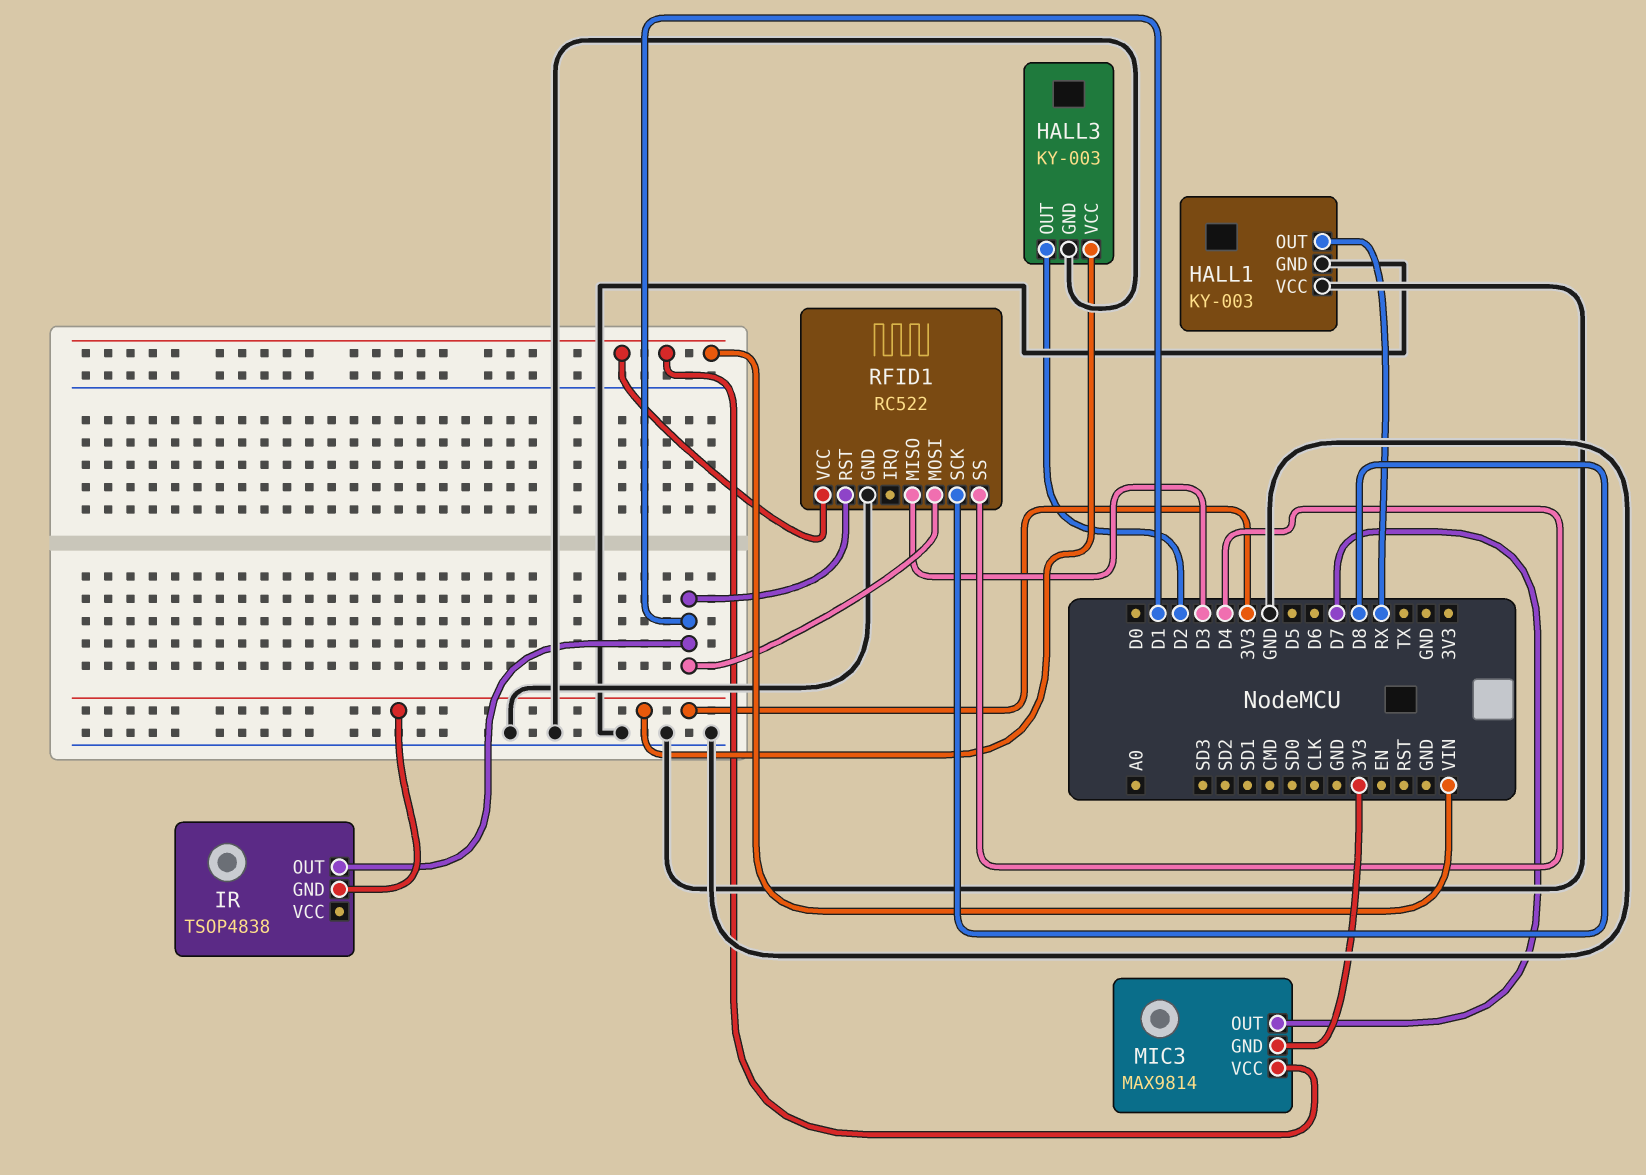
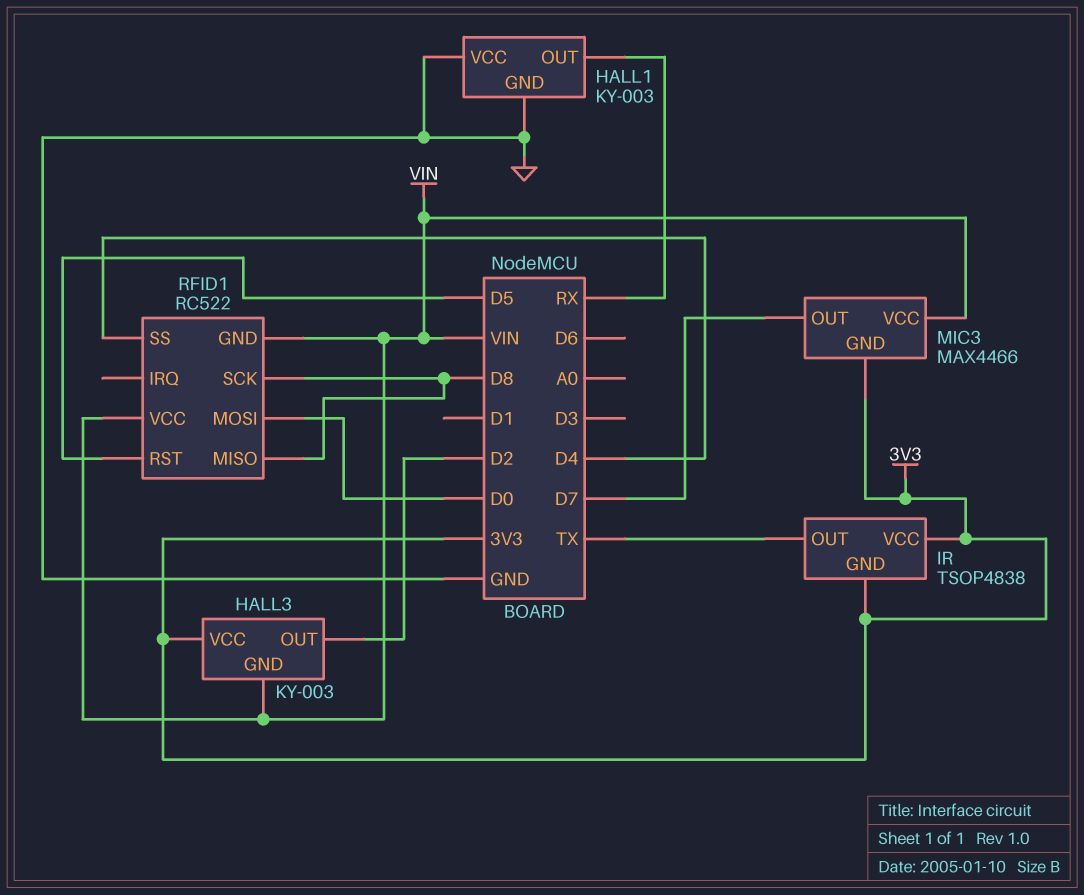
HALL3 pin GND: GND -> VIN
IR pin OUT: D1 -> TX
IR pin VCC: none -> 3V3
MIC3: MAX9814 -> MAX4466
RFID1 pin GND: GND -> VIN
RFID1 pin MISO: D3 -> D8
RFID1 pin MOSI: D1 -> D0
RFID1 pin RST: D1 -> D5

